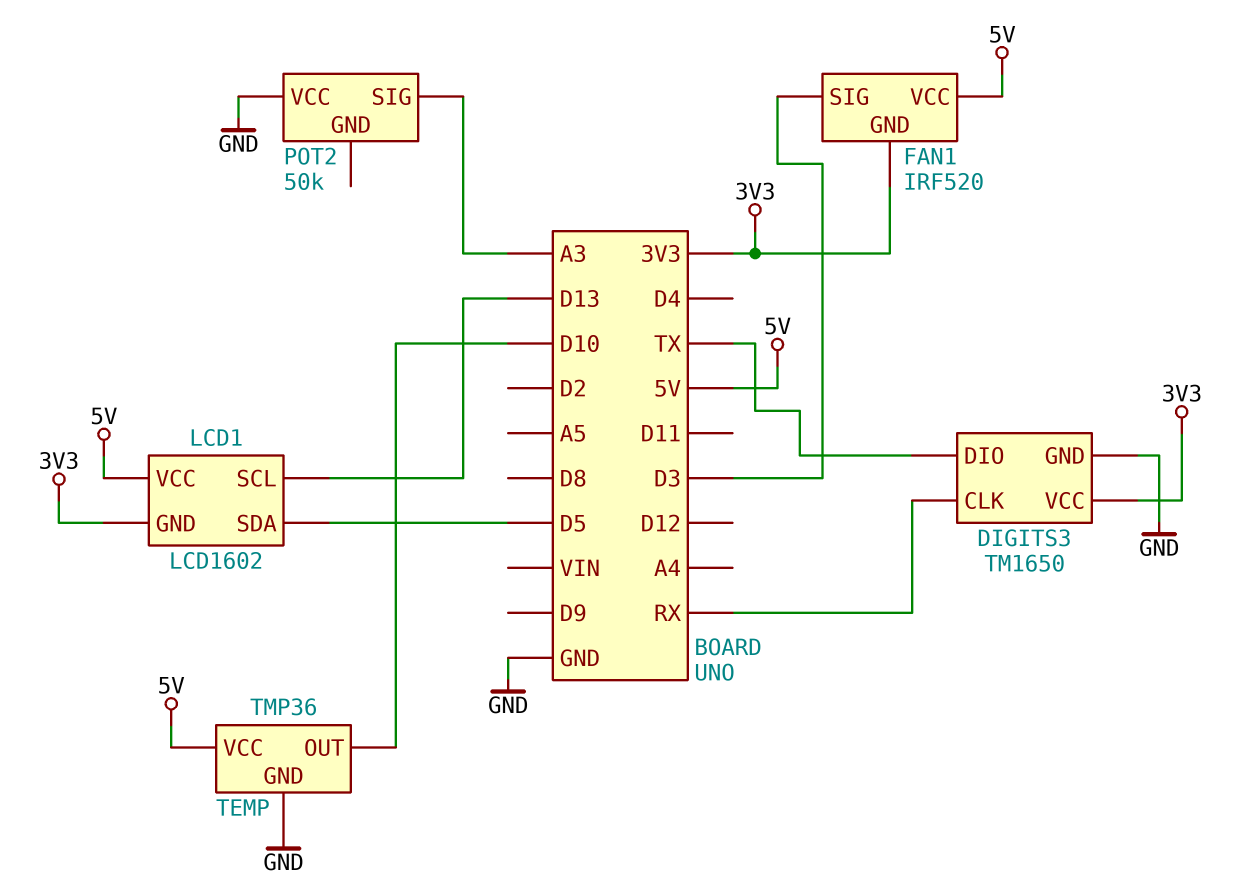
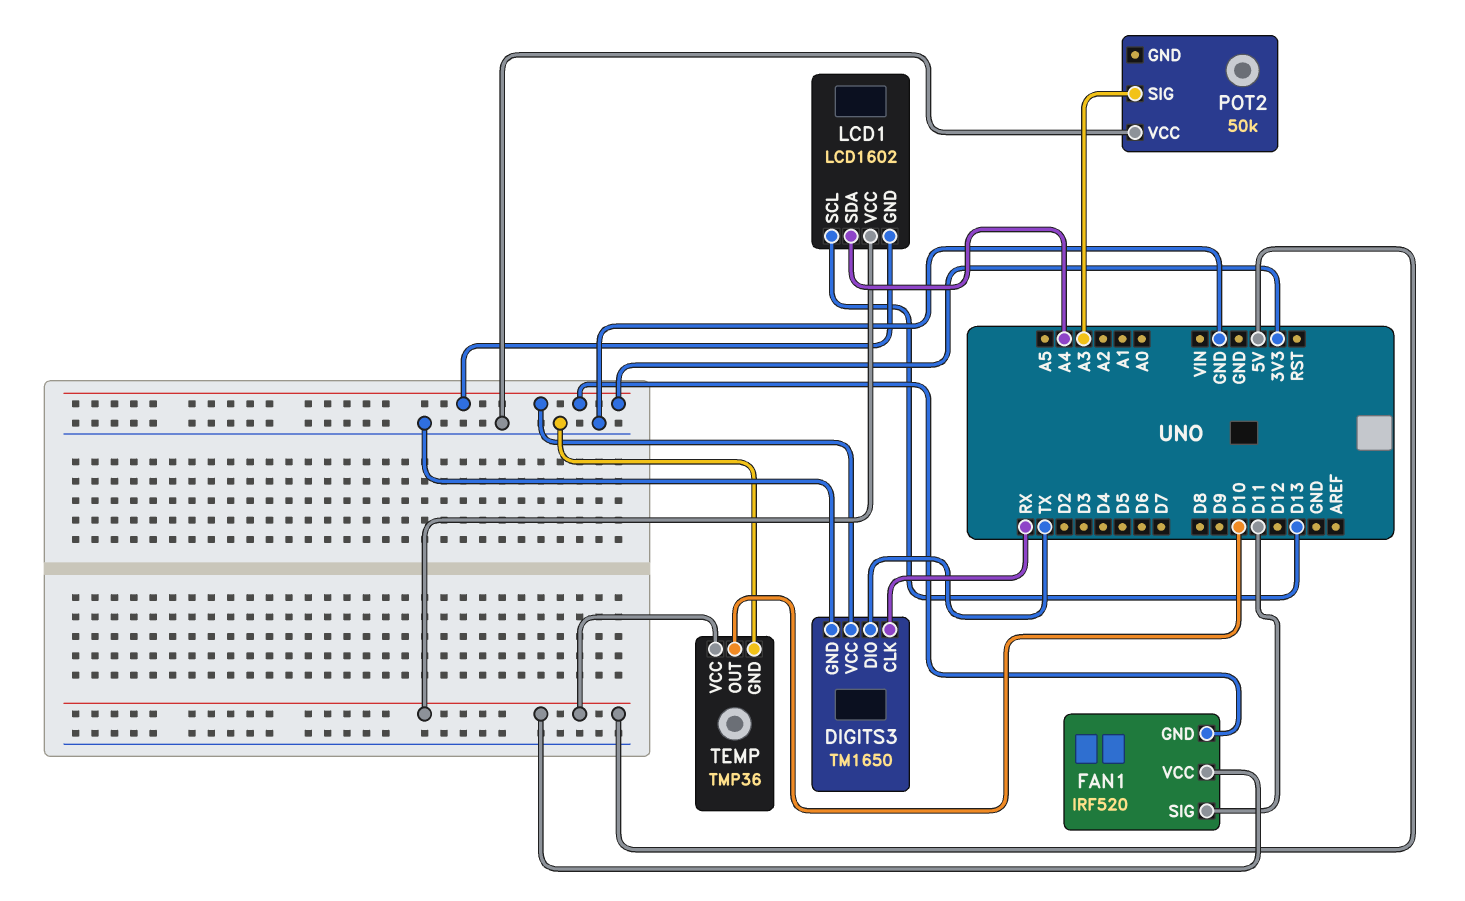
FAN1 pin SIG: D3 -> D11
LCD1 pin SDA: D5 -> A4

